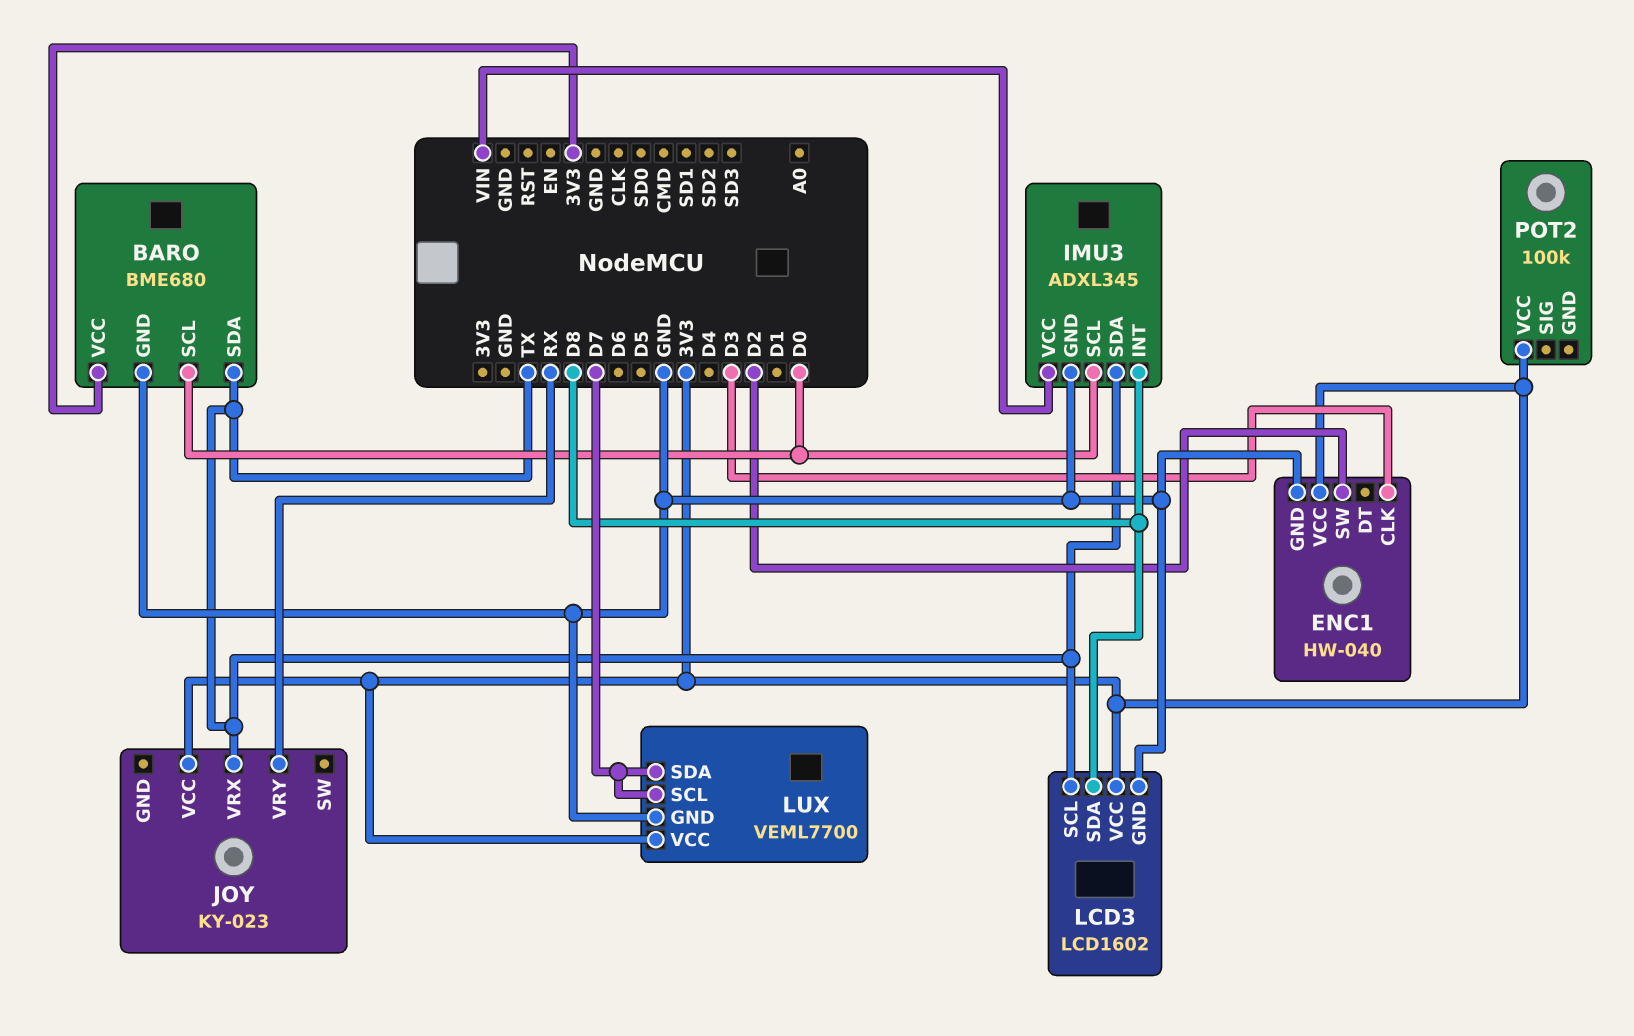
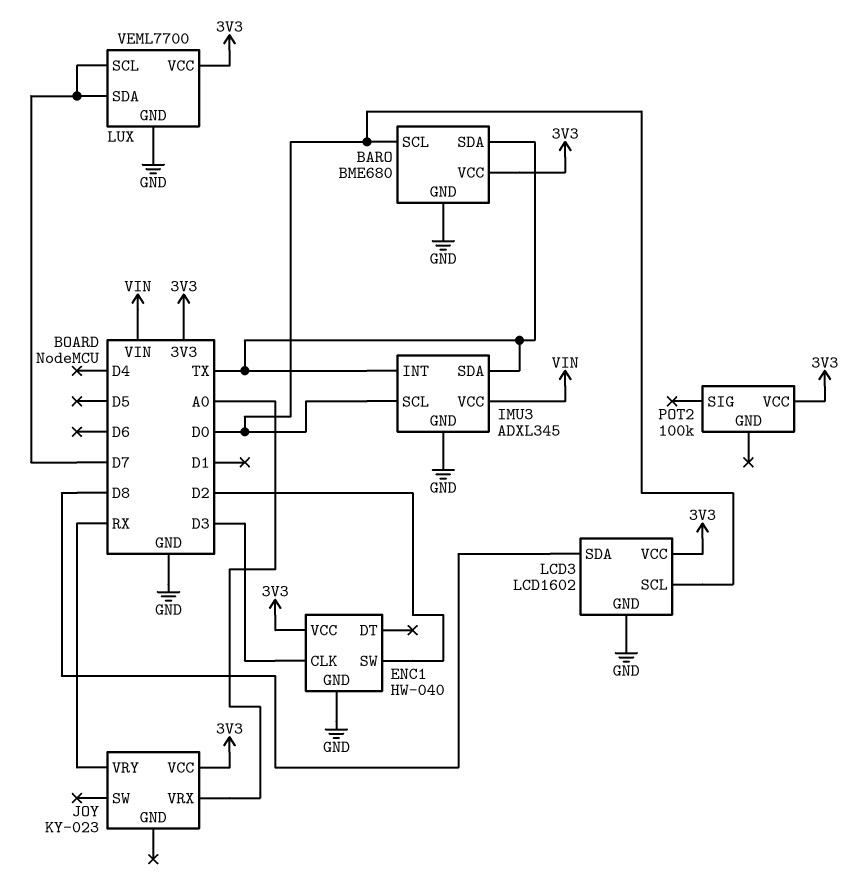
IMU3 pin INT: D8 -> TX
JOY pin VRX: TX -> A0
LCD3 pin SCL: TX -> D0

